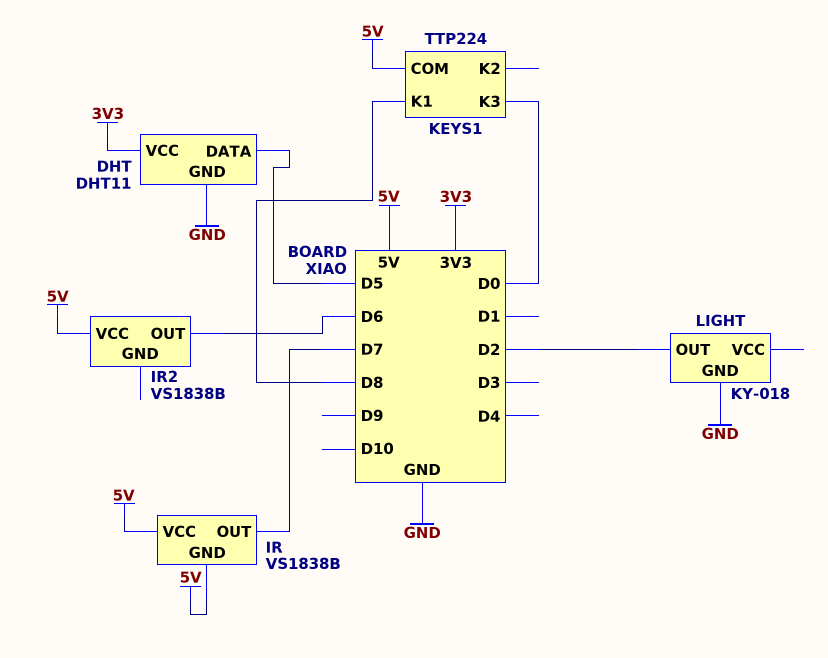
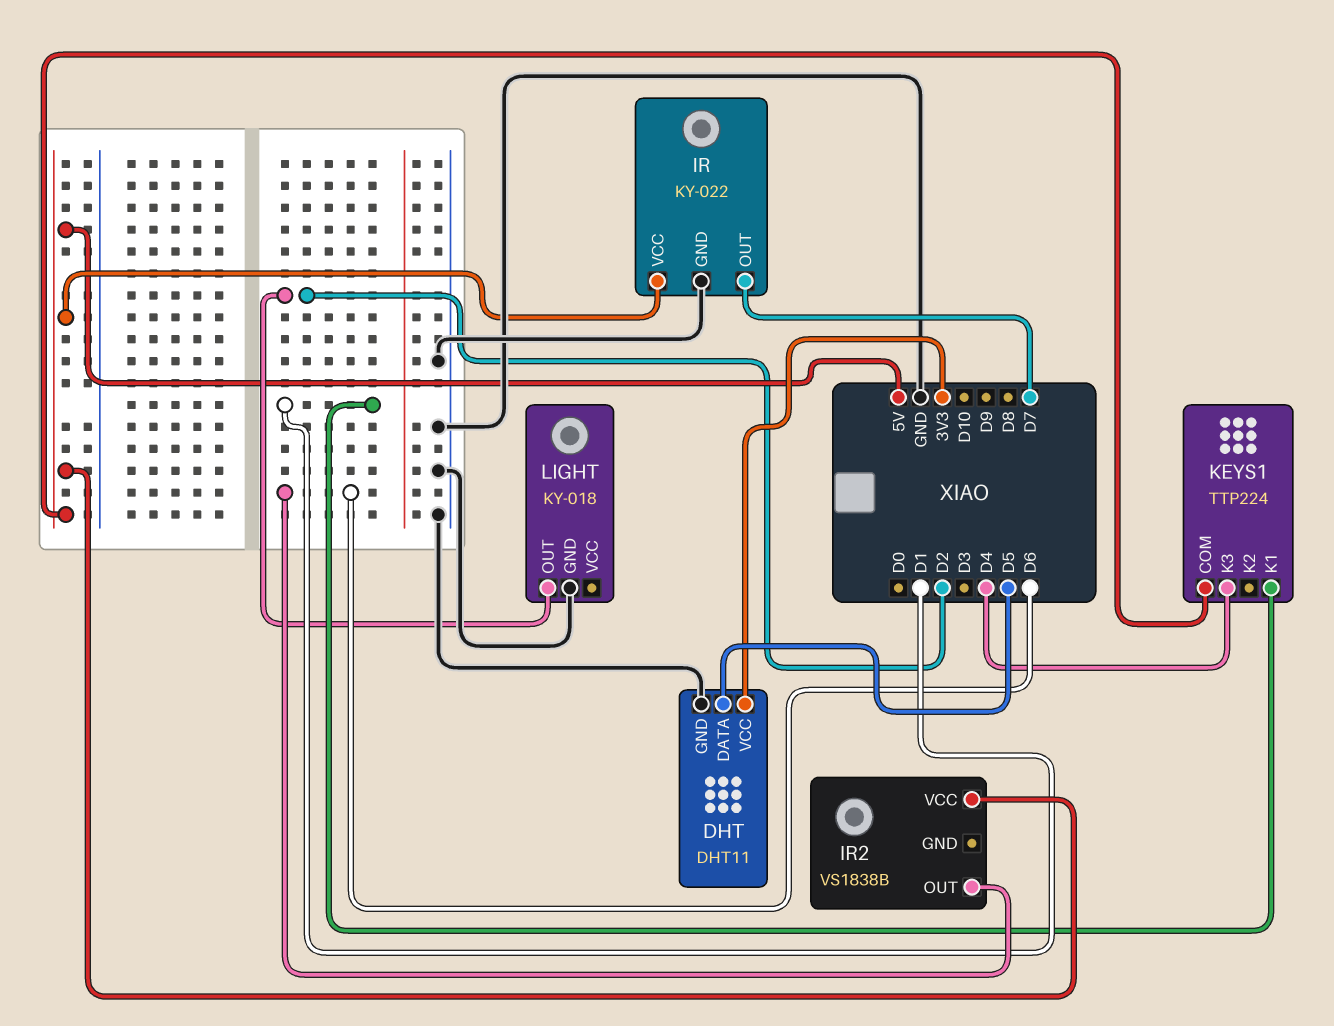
IR: VS1838B -> KY-022
IR pin GND: 5V -> GND
KEYS1 pin K1: D8 -> D1
KEYS1 pin K3: D0 -> D4

